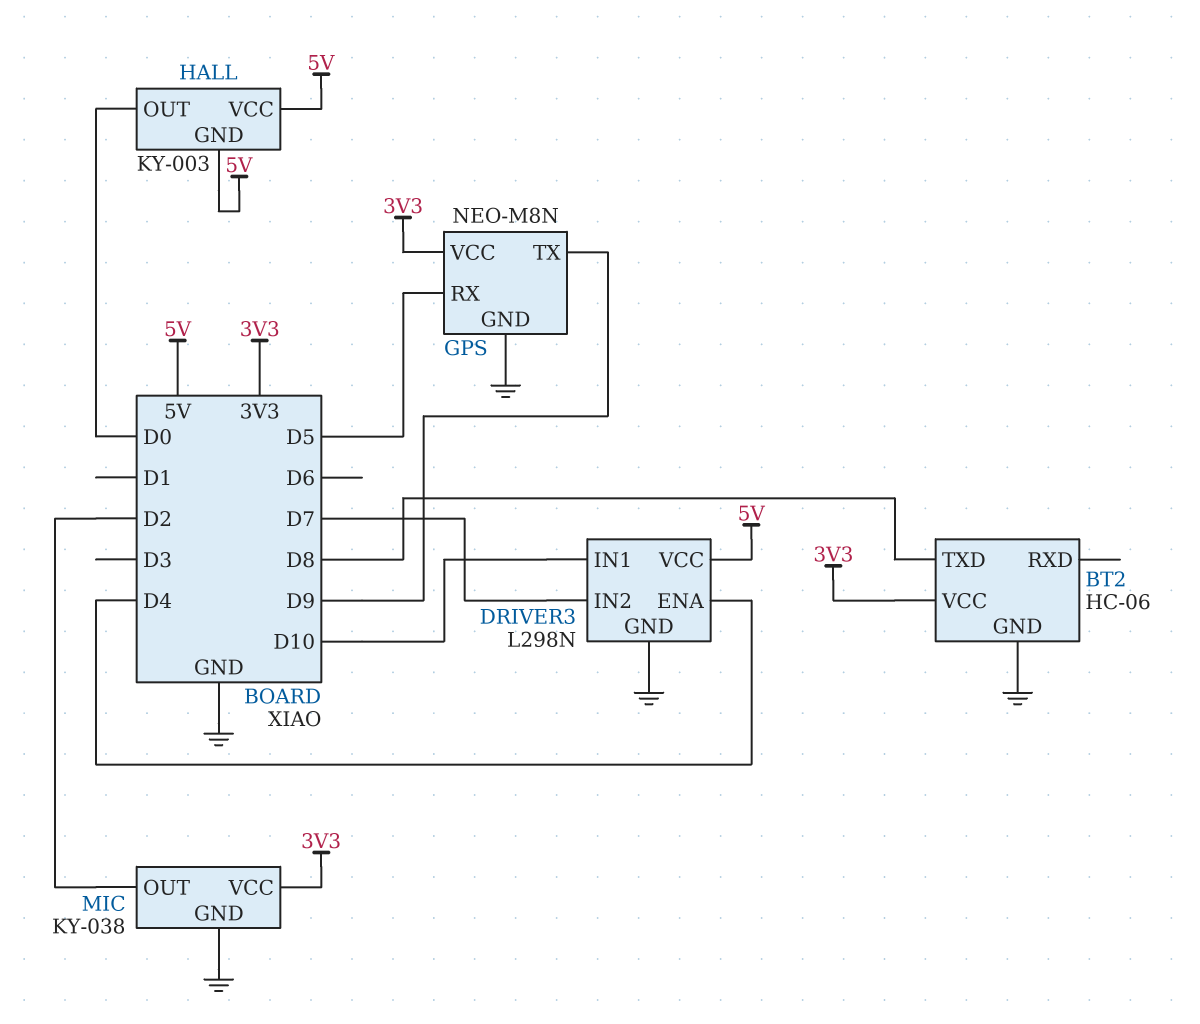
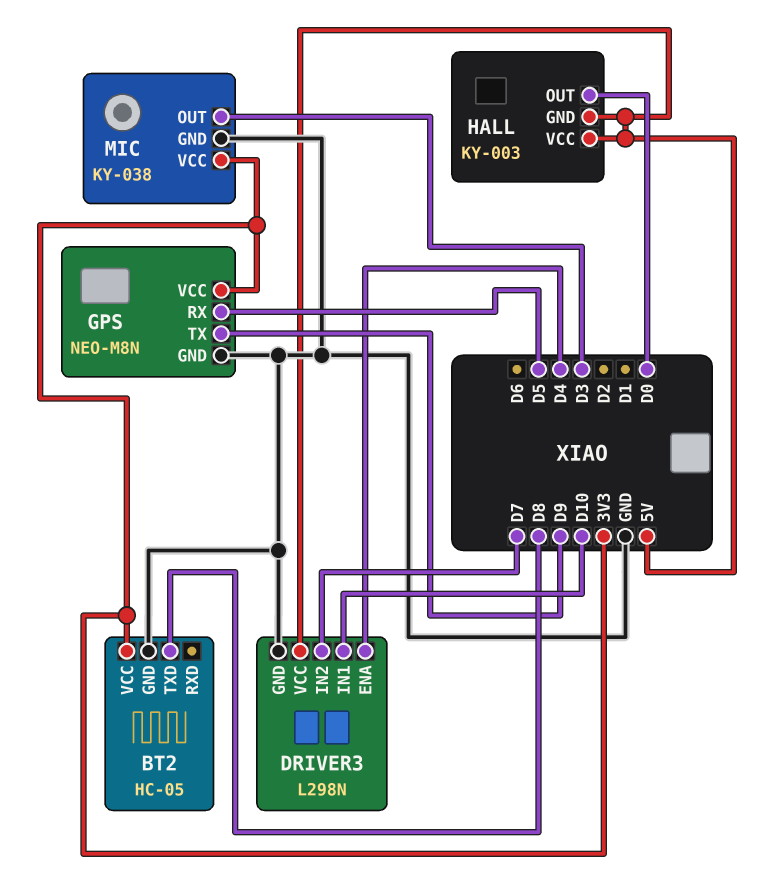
BT2: HC-06 -> HC-05
MIC pin OUT: D2 -> D3

